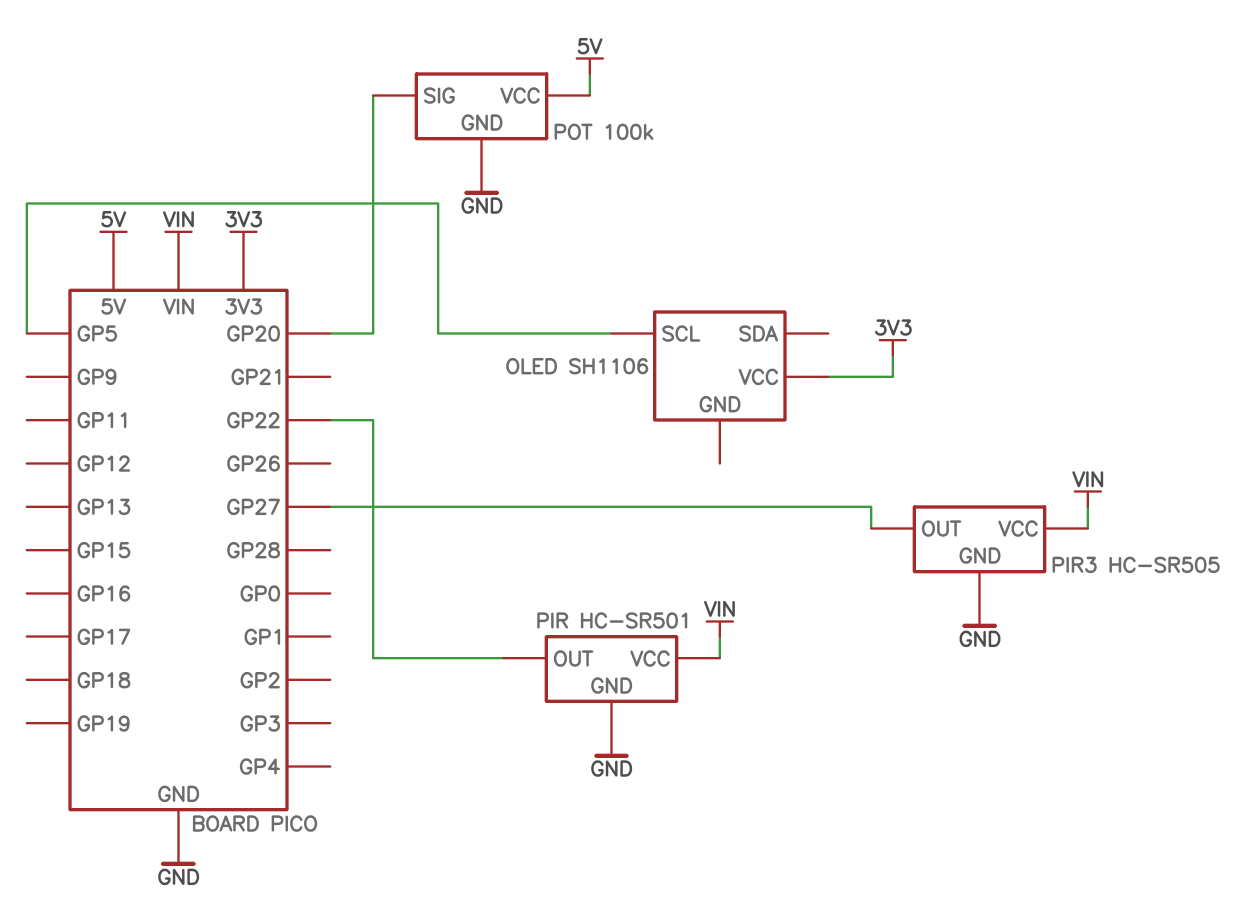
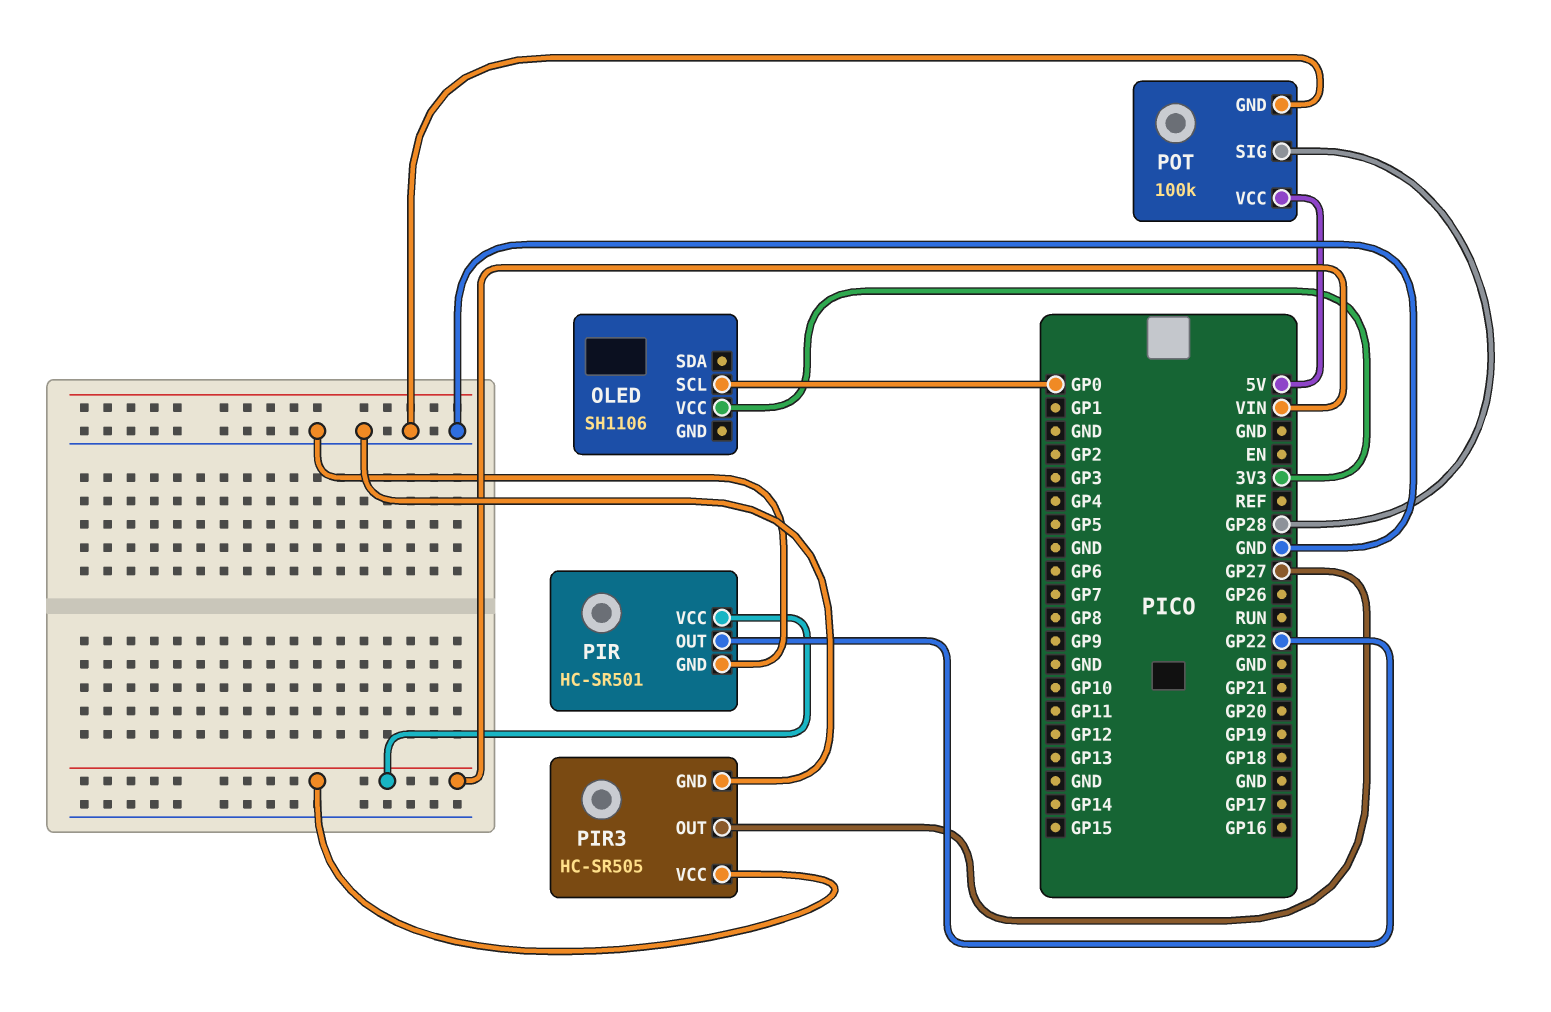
OLED pin SCL: GP5 -> GP0
POT pin SIG: GP20 -> GP28

